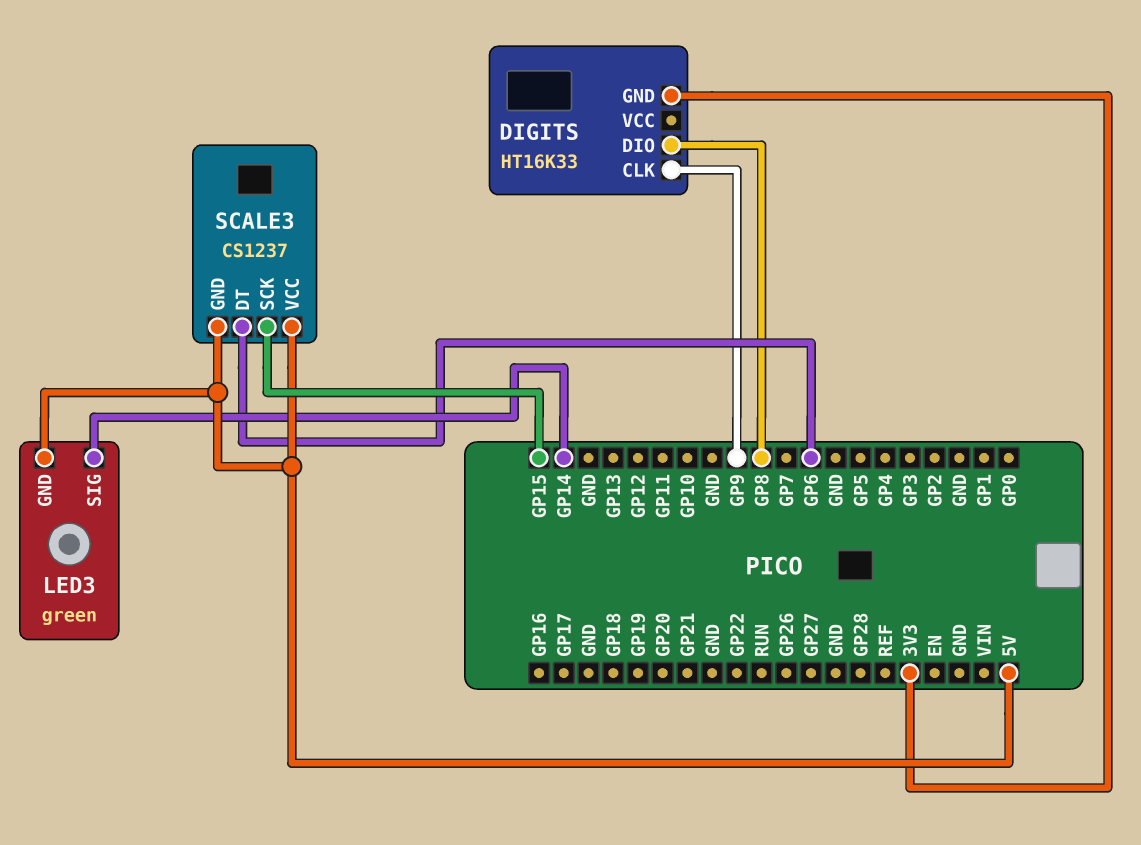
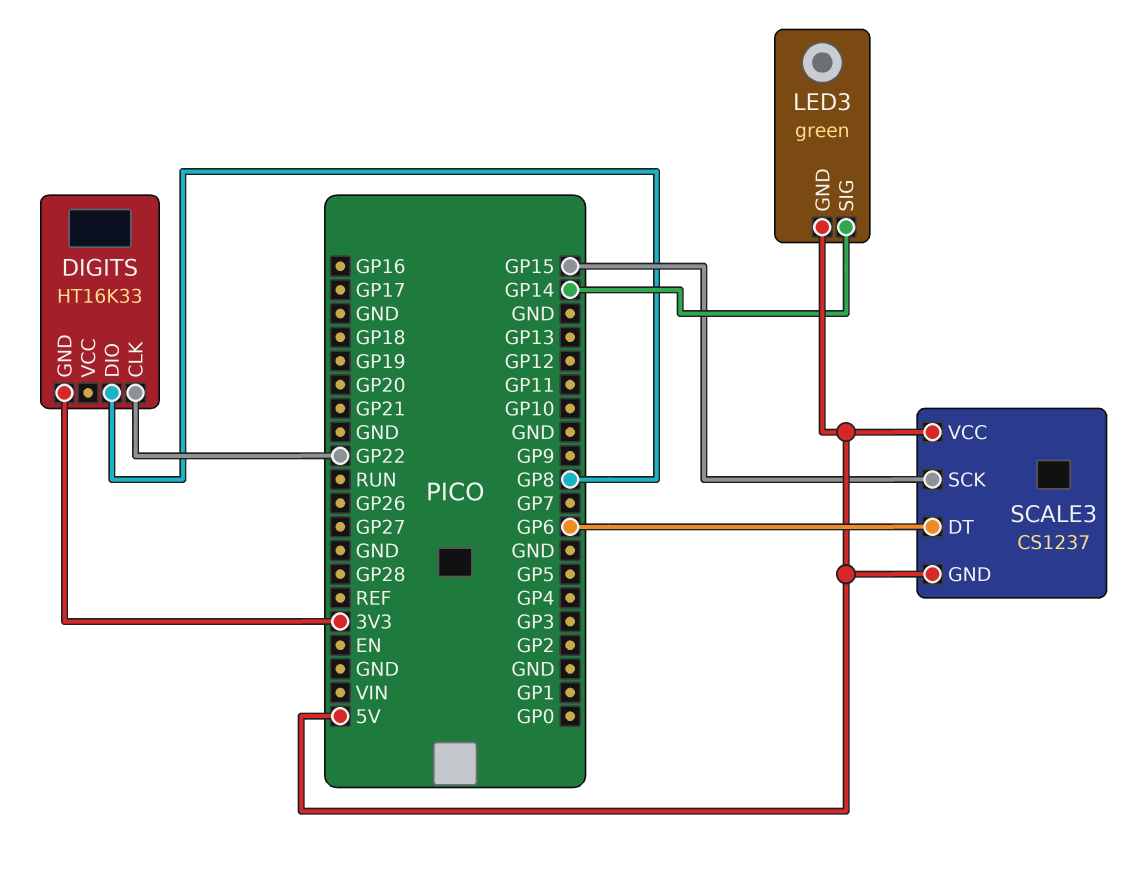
DIGITS pin CLK: GP9 -> GP22

